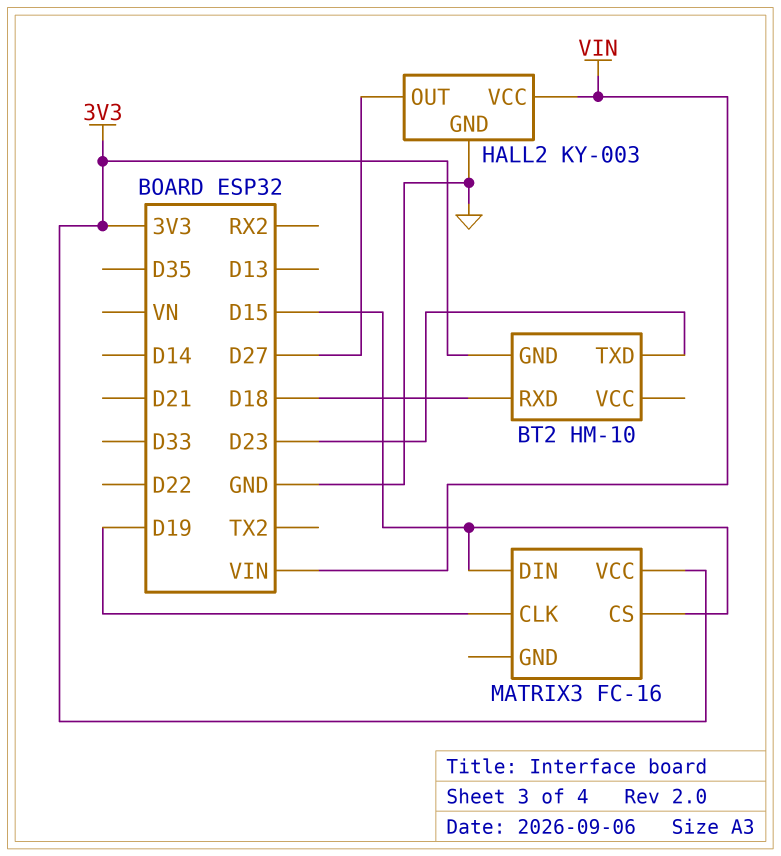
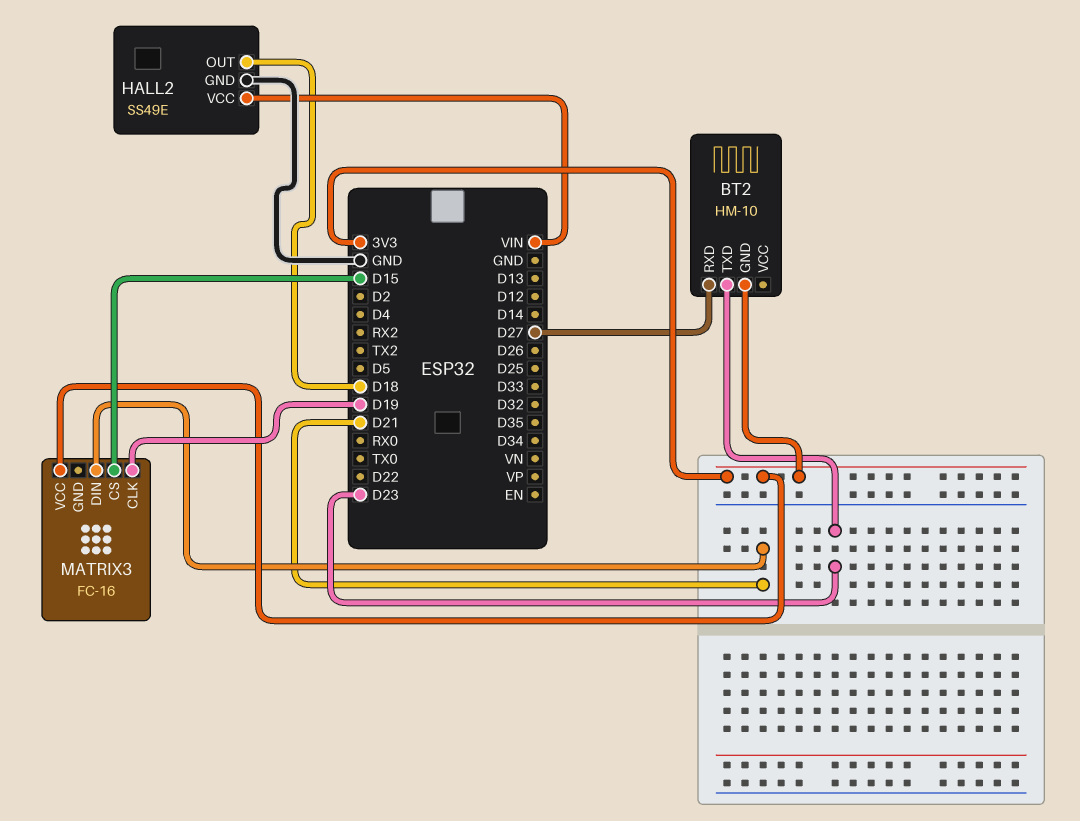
BT2 pin RXD: D18 -> D27
HALL2: KY-003 -> SS49E
HALL2 pin OUT: D27 -> D18
MATRIX3 pin DIN: D15 -> D21

